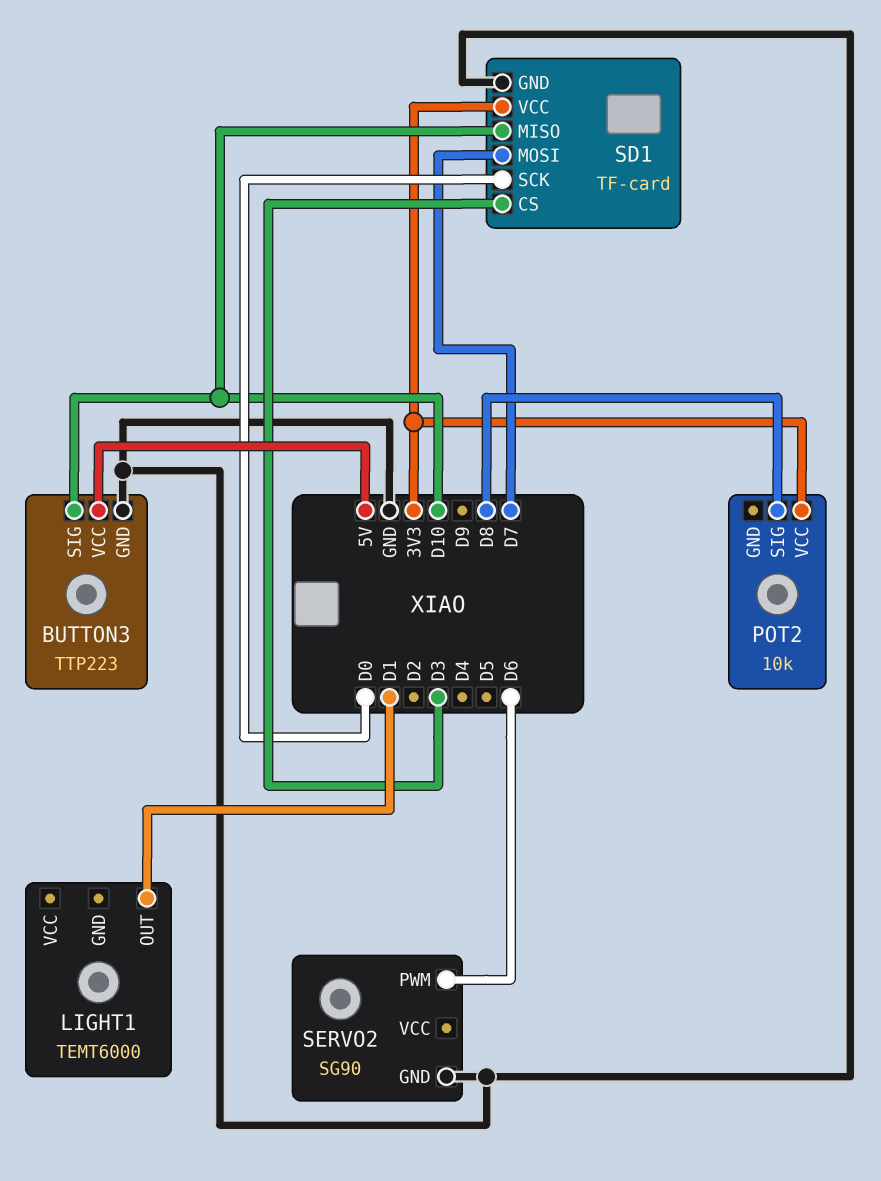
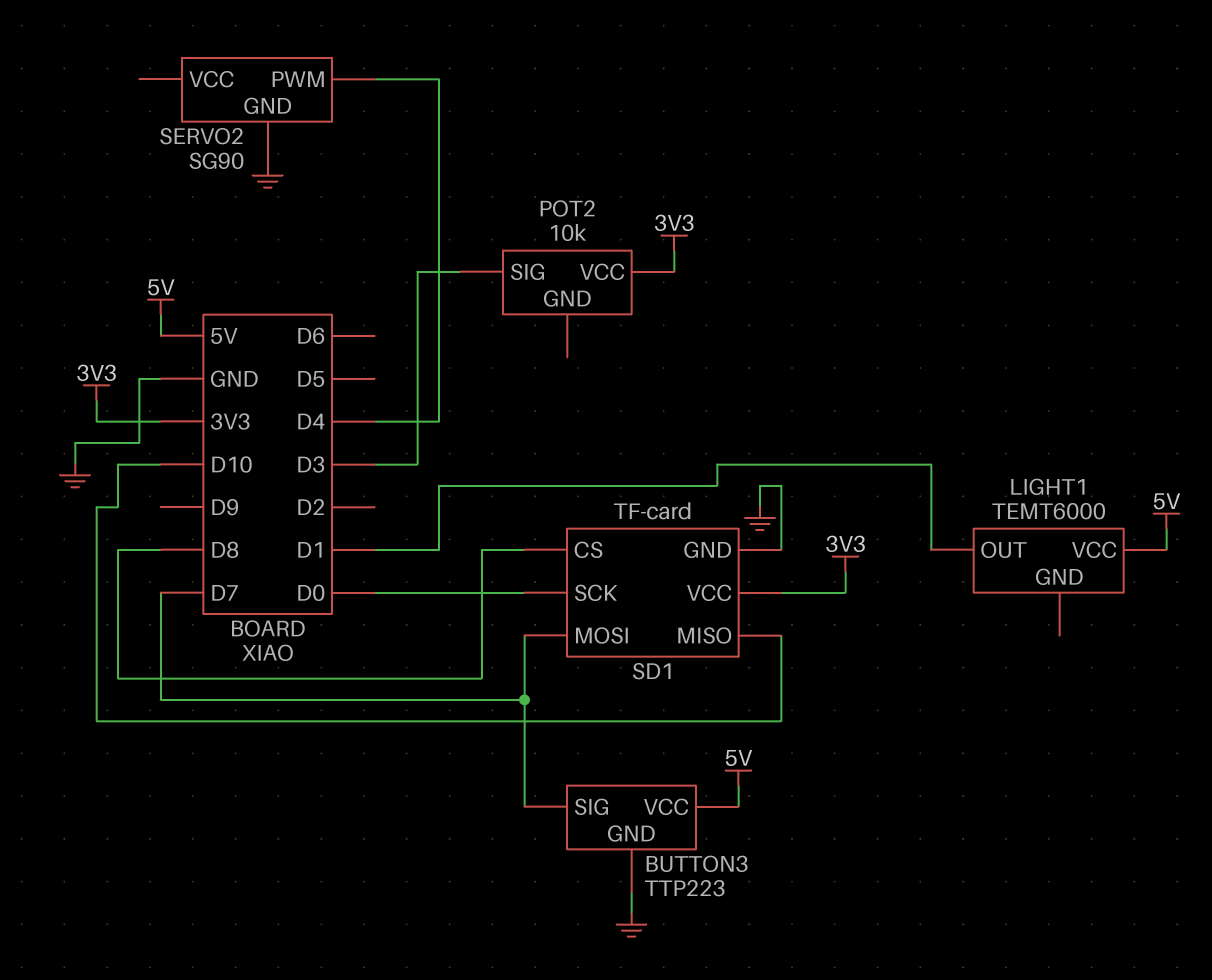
BUTTON3 pin SIG: D10 -> D7
LIGHT1 pin VCC: none -> 5V
POT2 pin SIG: D8 -> D3
SD1 pin CS: D3 -> D8
SERVO2 pin PWM: D6 -> D4

